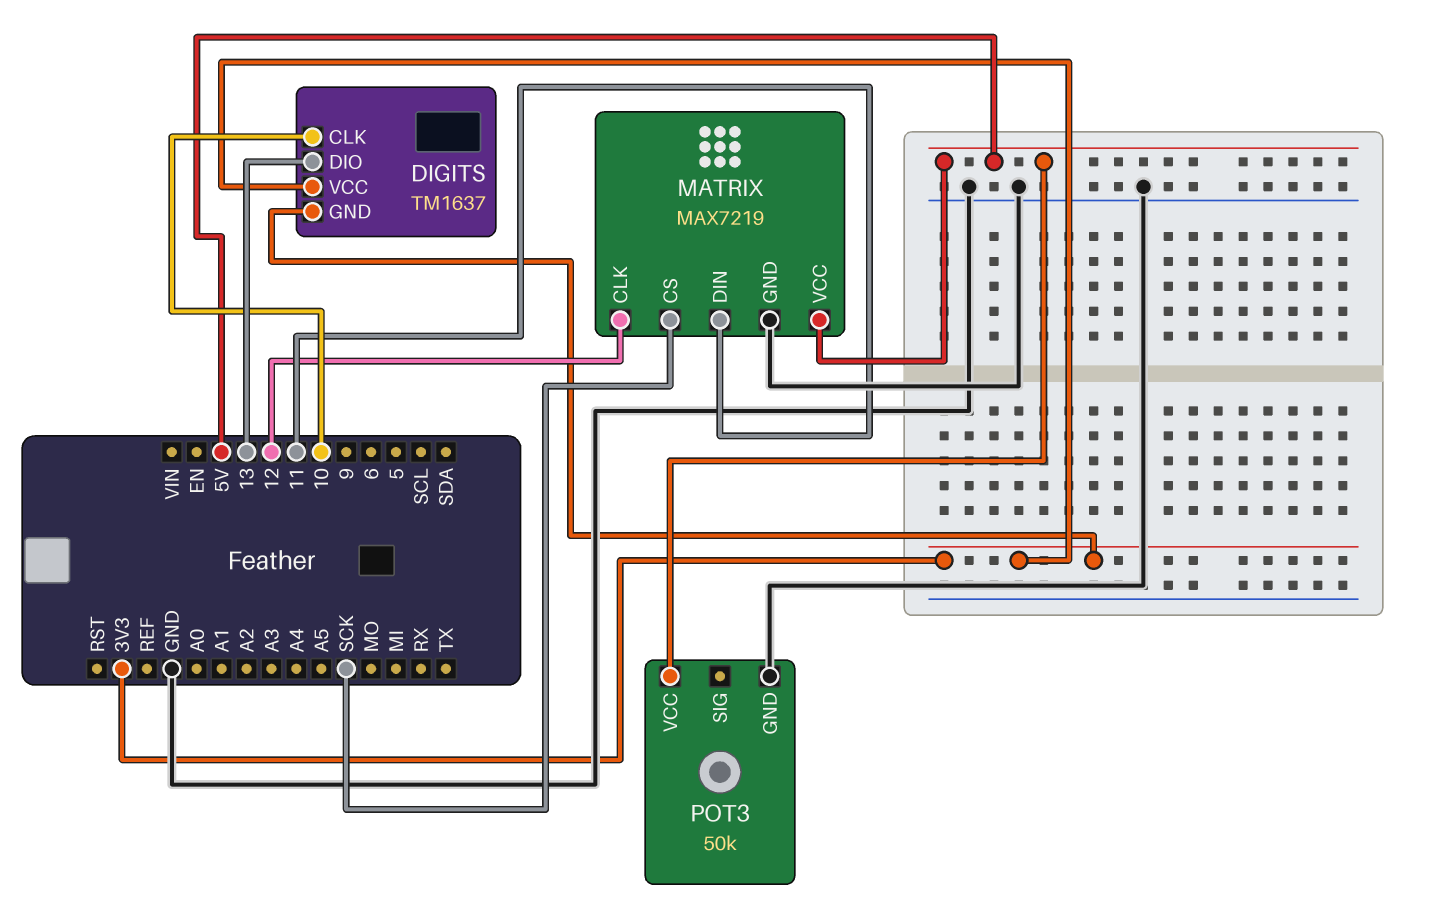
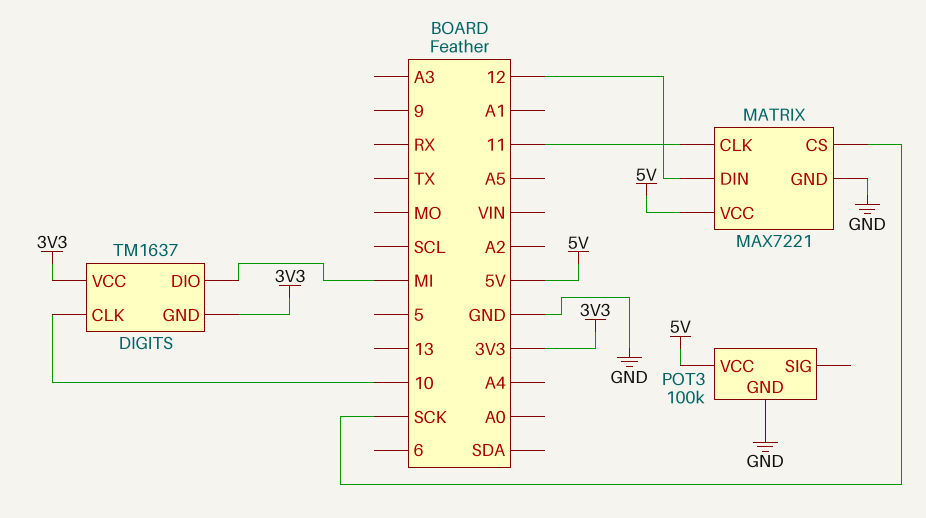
DIGITS pin DIO: 13 -> MI
MATRIX: MAX7219 -> MAX7221
MATRIX pin CLK: 12 -> 11
MATRIX pin DIN: 11 -> 12
POT3: 50k -> 100k

